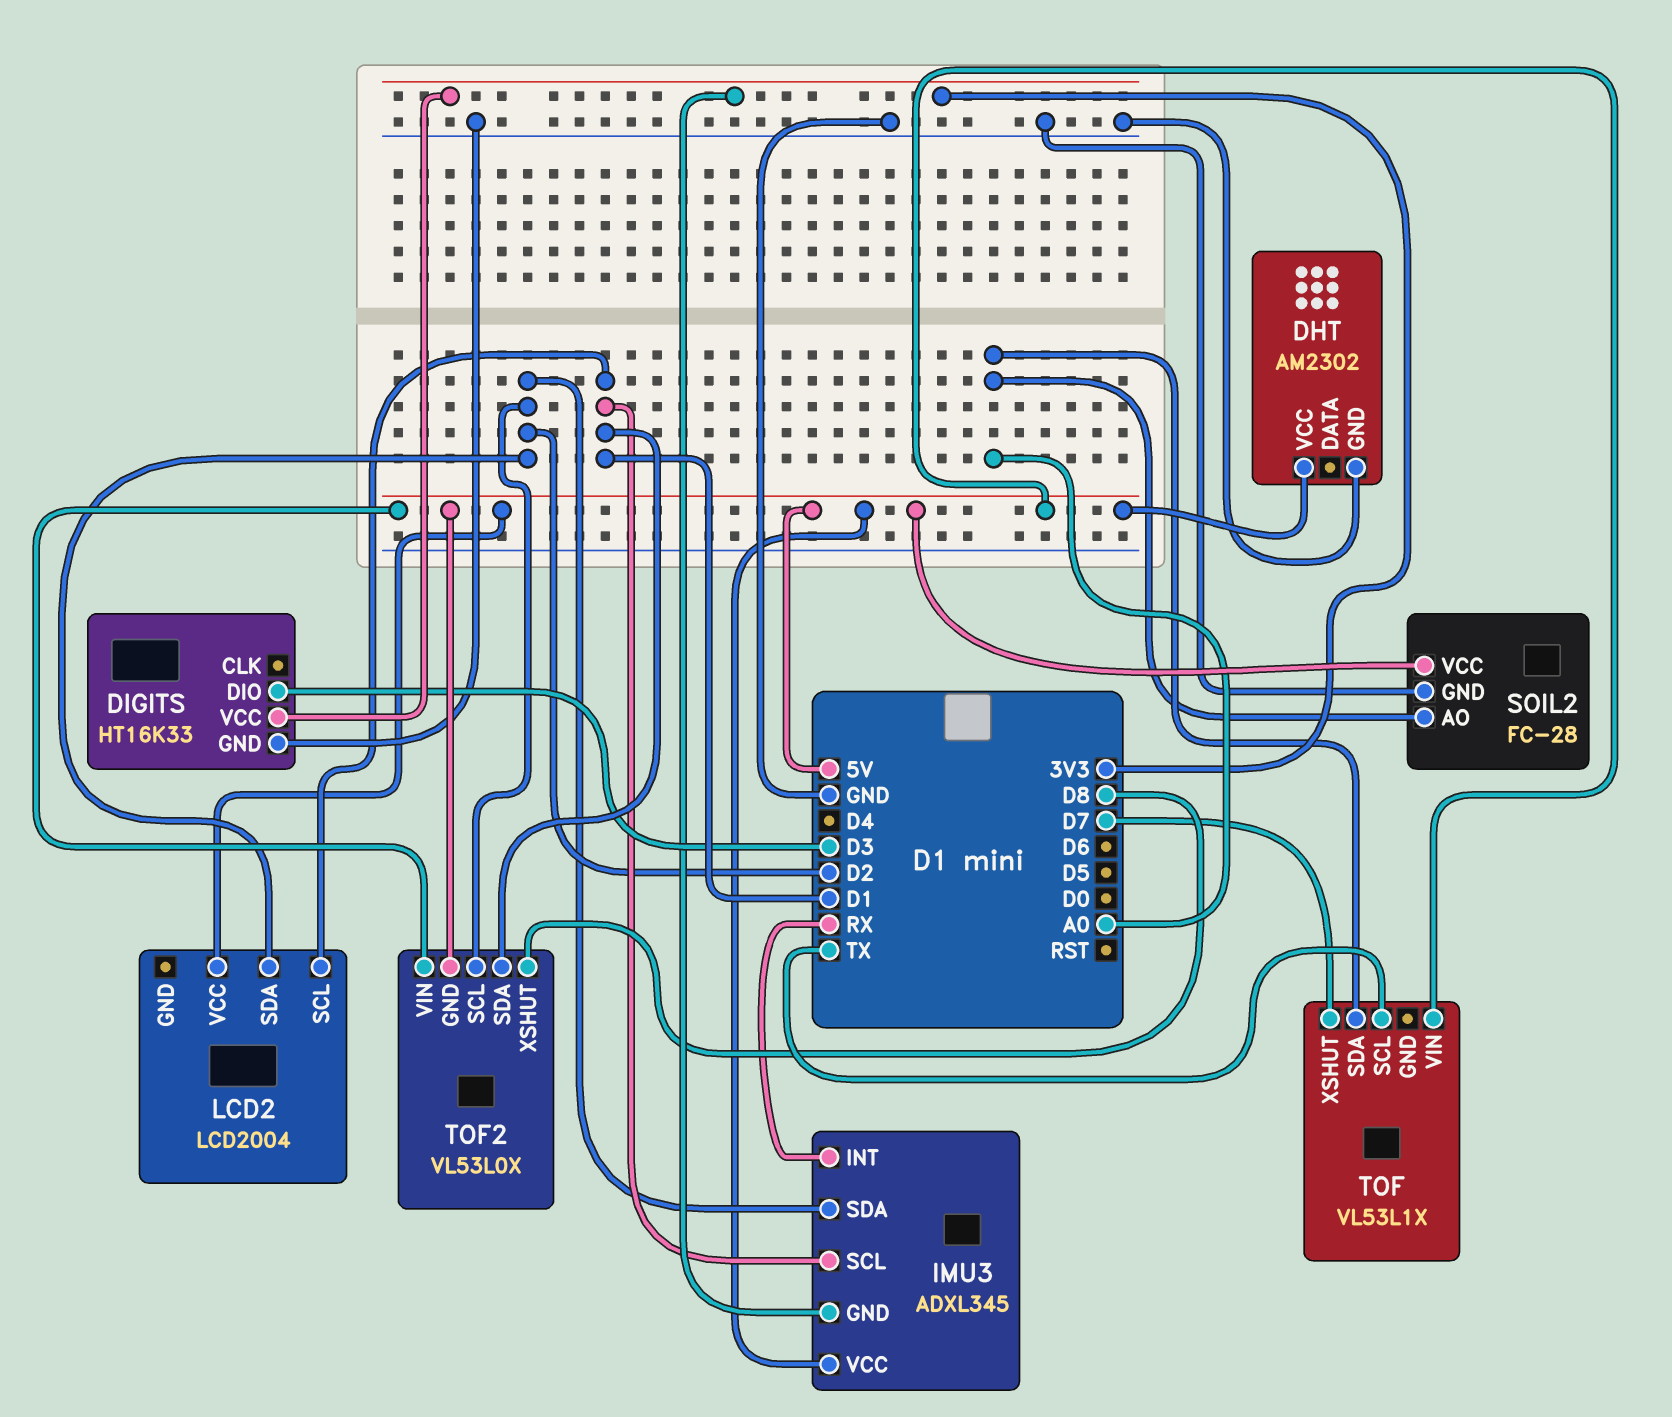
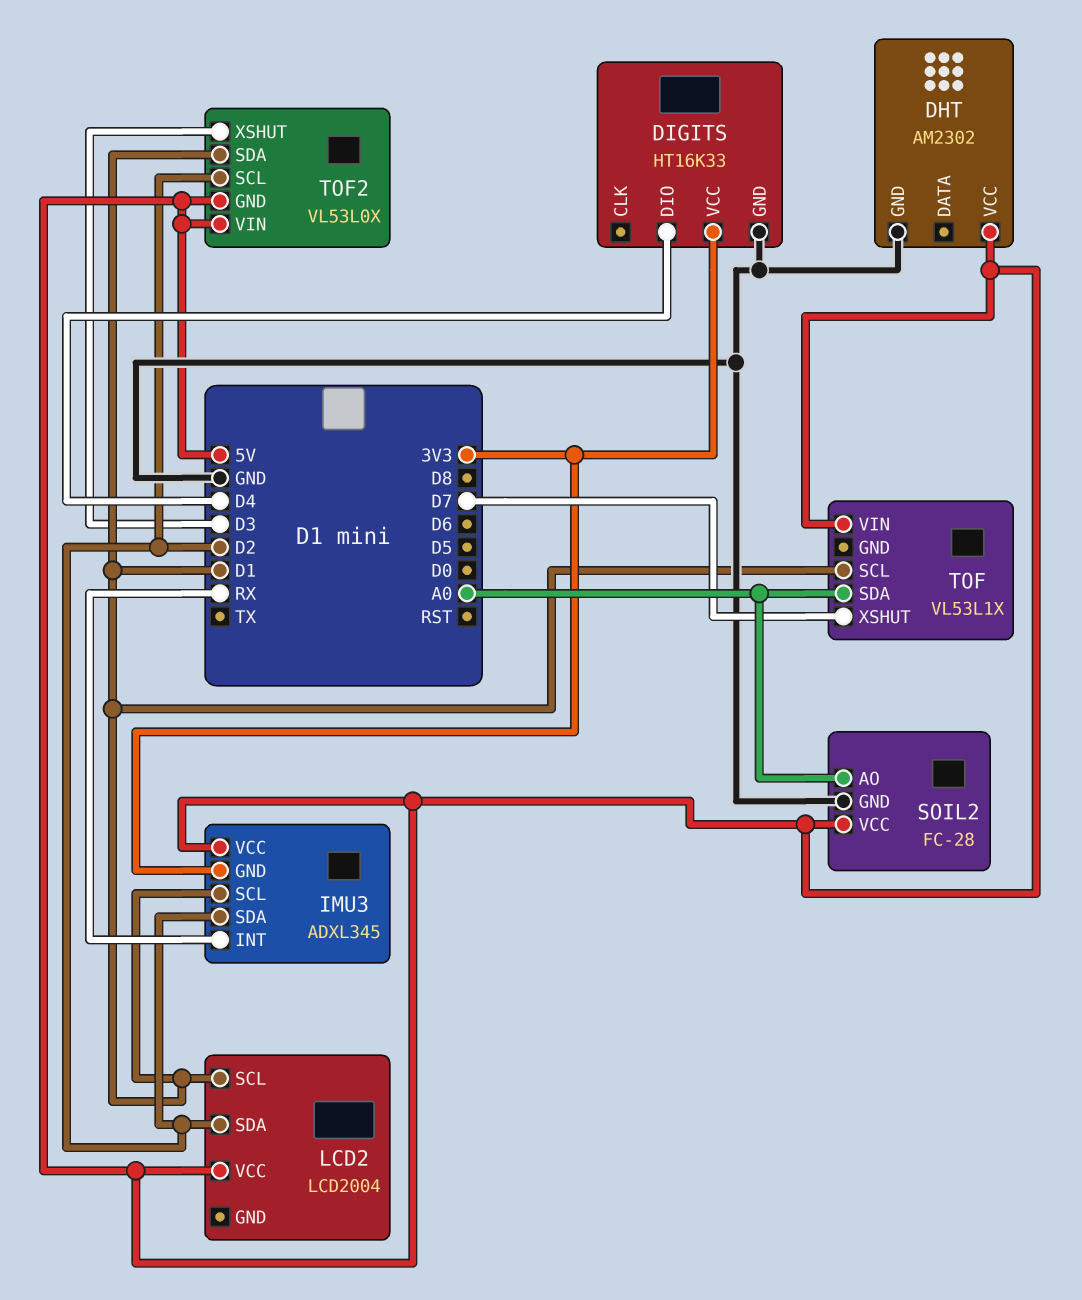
DIGITS pin DIO: D3 -> D4
TOF pin SCL: TX -> D1
TOF2 pin XSHUT: D8 -> D3

